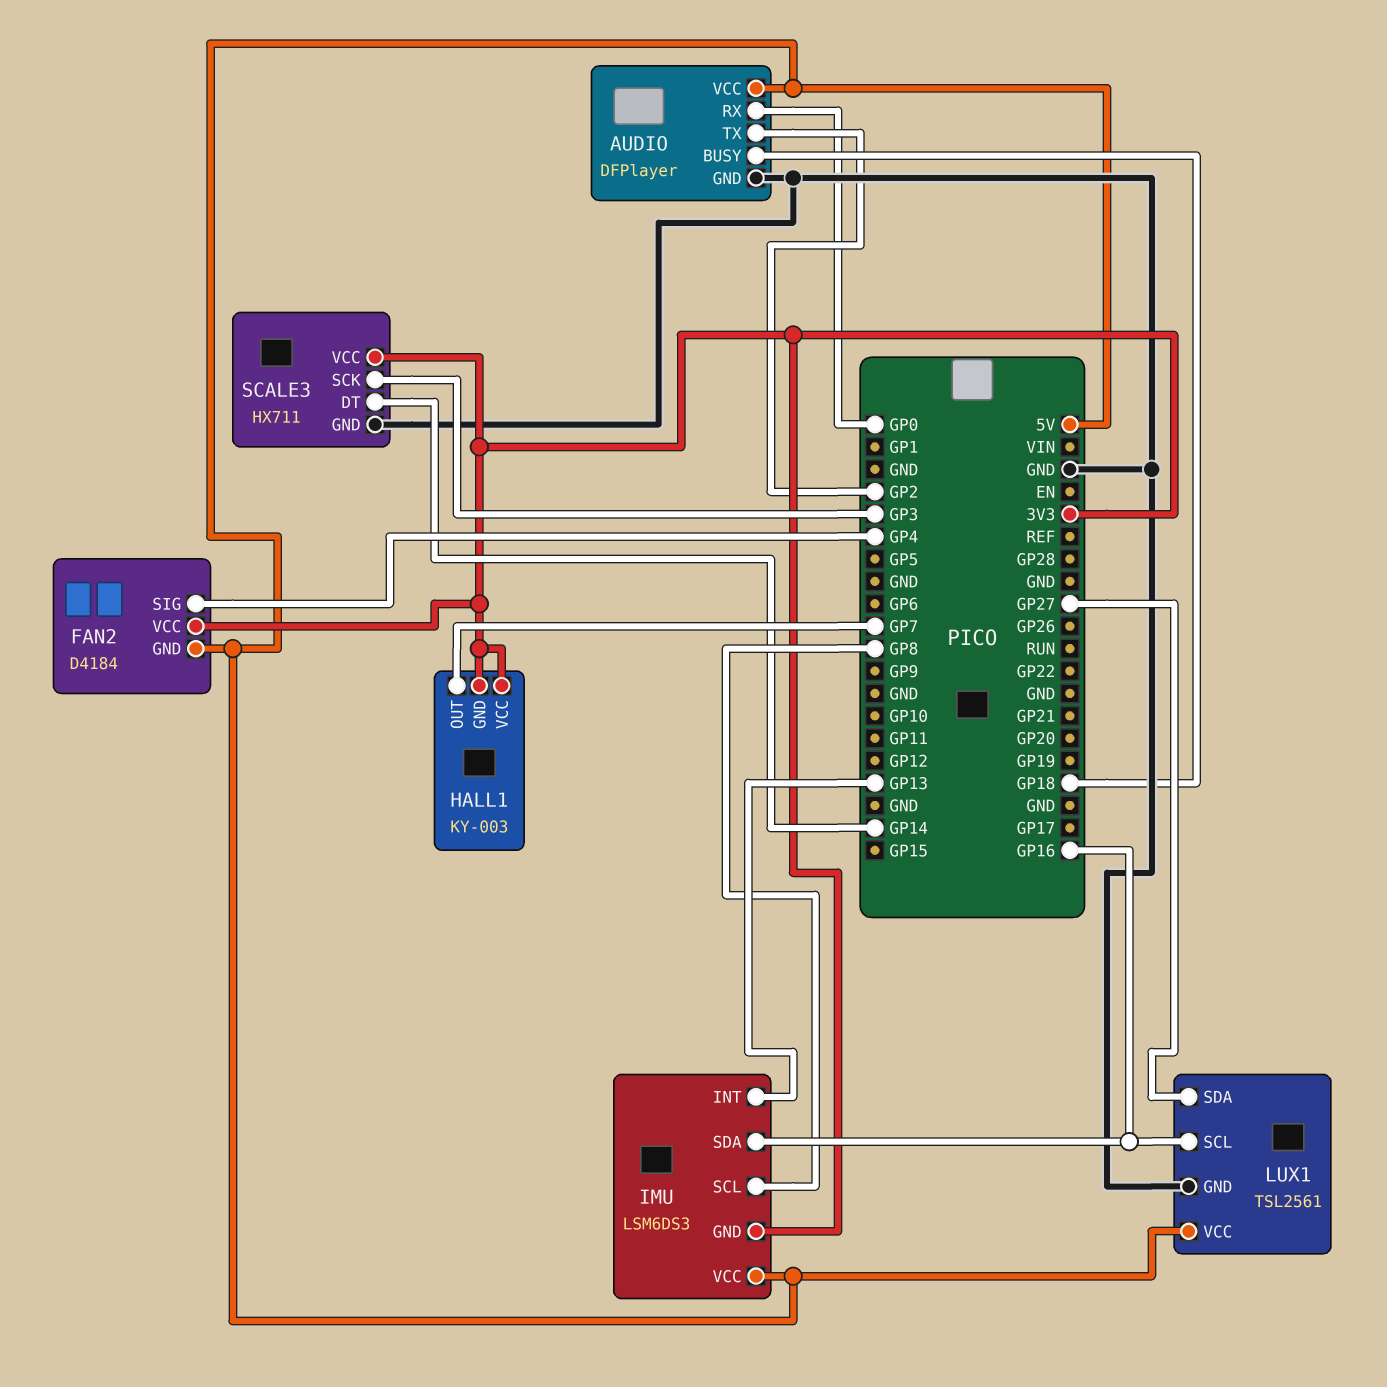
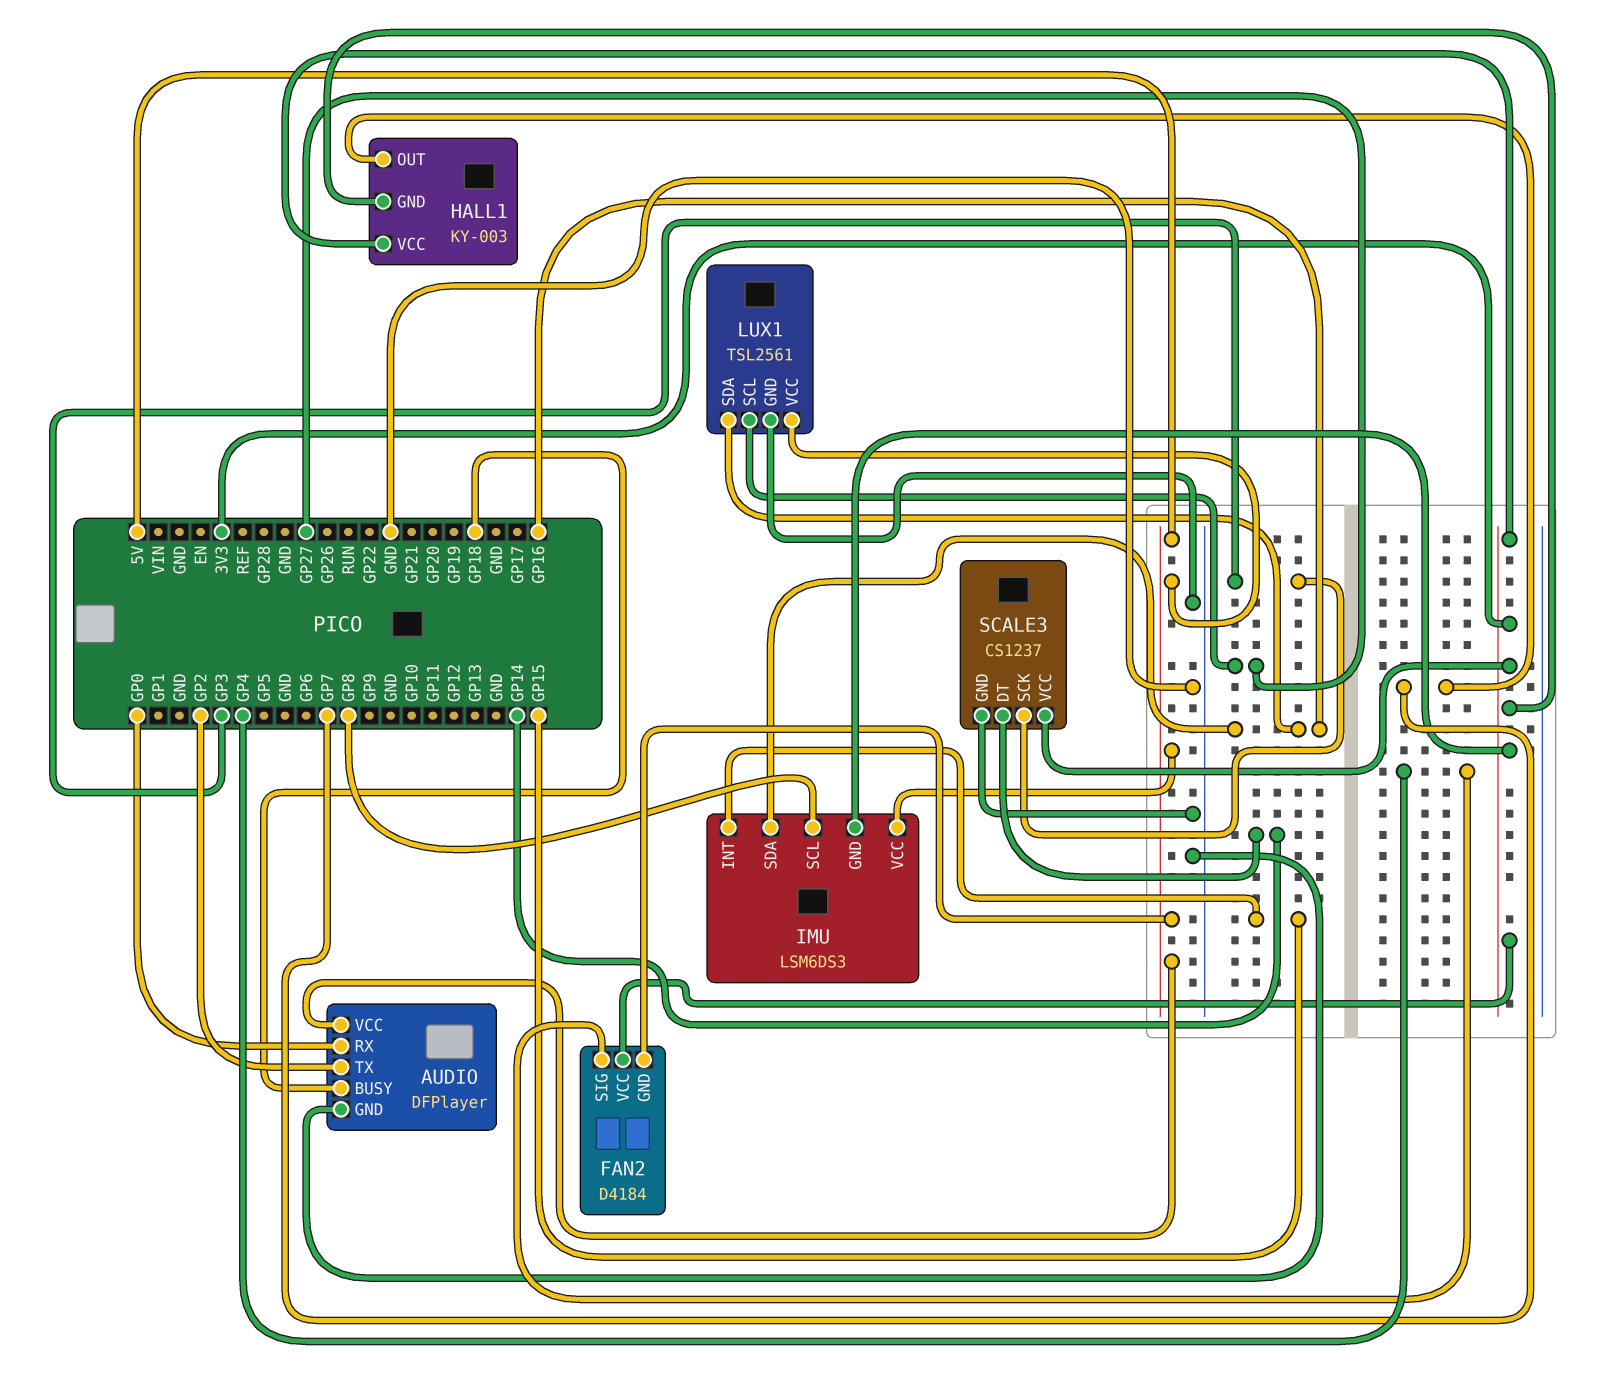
IMU pin INT: GP13 -> GP15
LUX1 pin SCL: GP16 -> GP27
LUX1 pin SDA: GP27 -> GP16
SCALE3: HX711 -> CS1237

